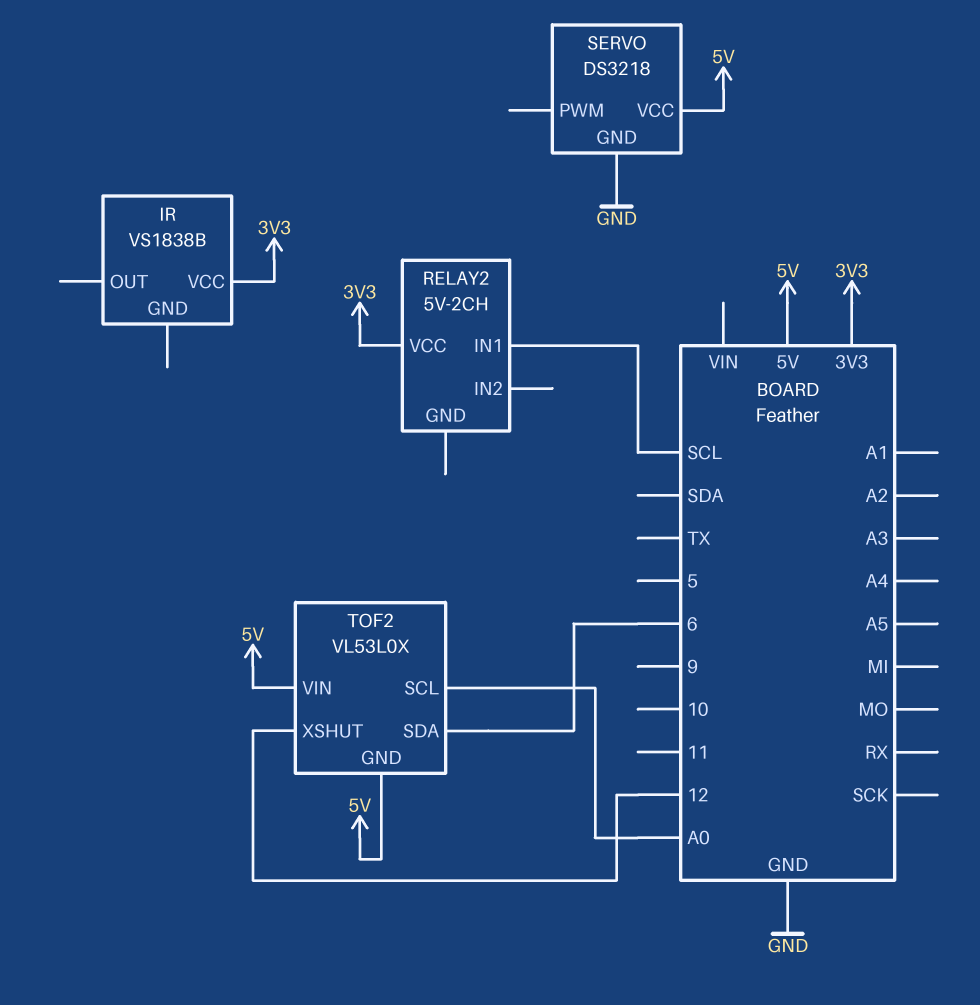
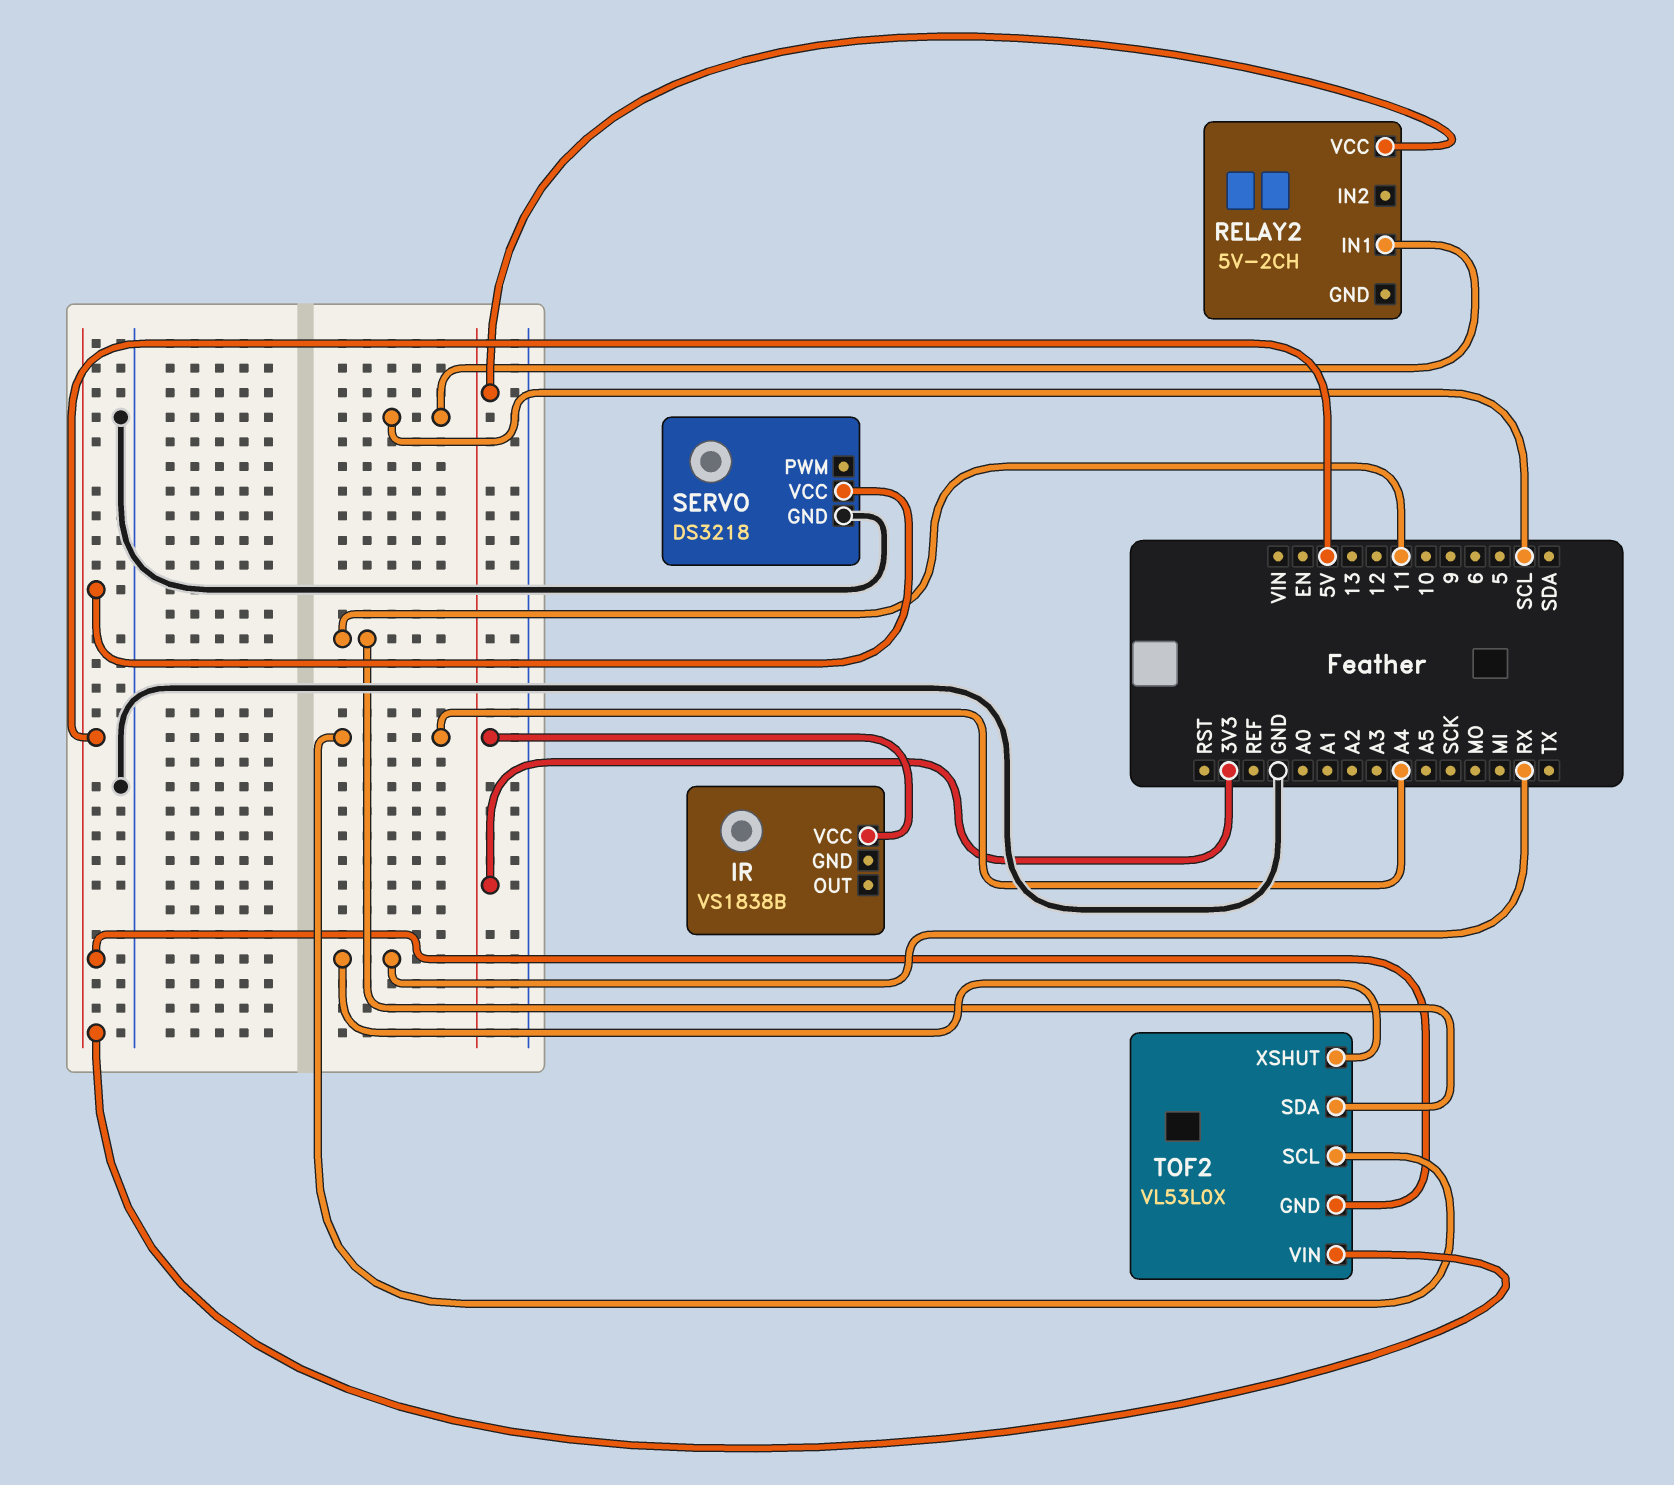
TOF2 pin SCL: A0 -> A4
TOF2 pin SDA: 6 -> 11
TOF2 pin XSHUT: 12 -> RX

